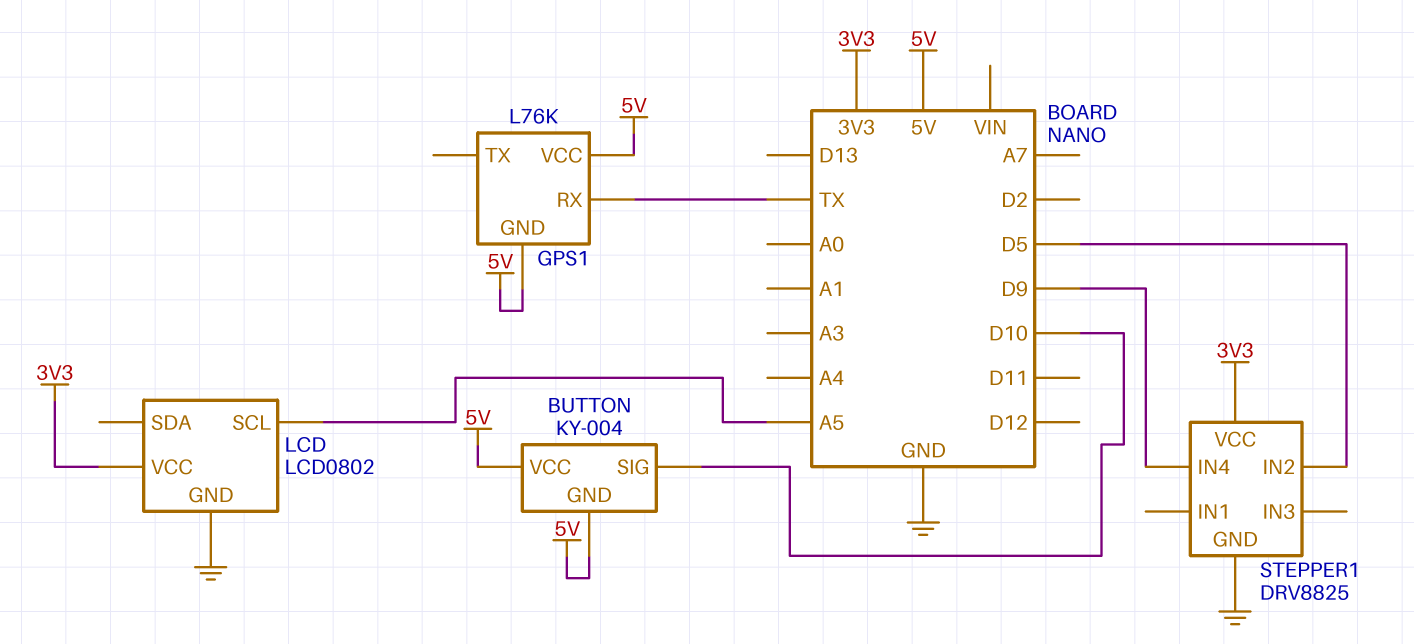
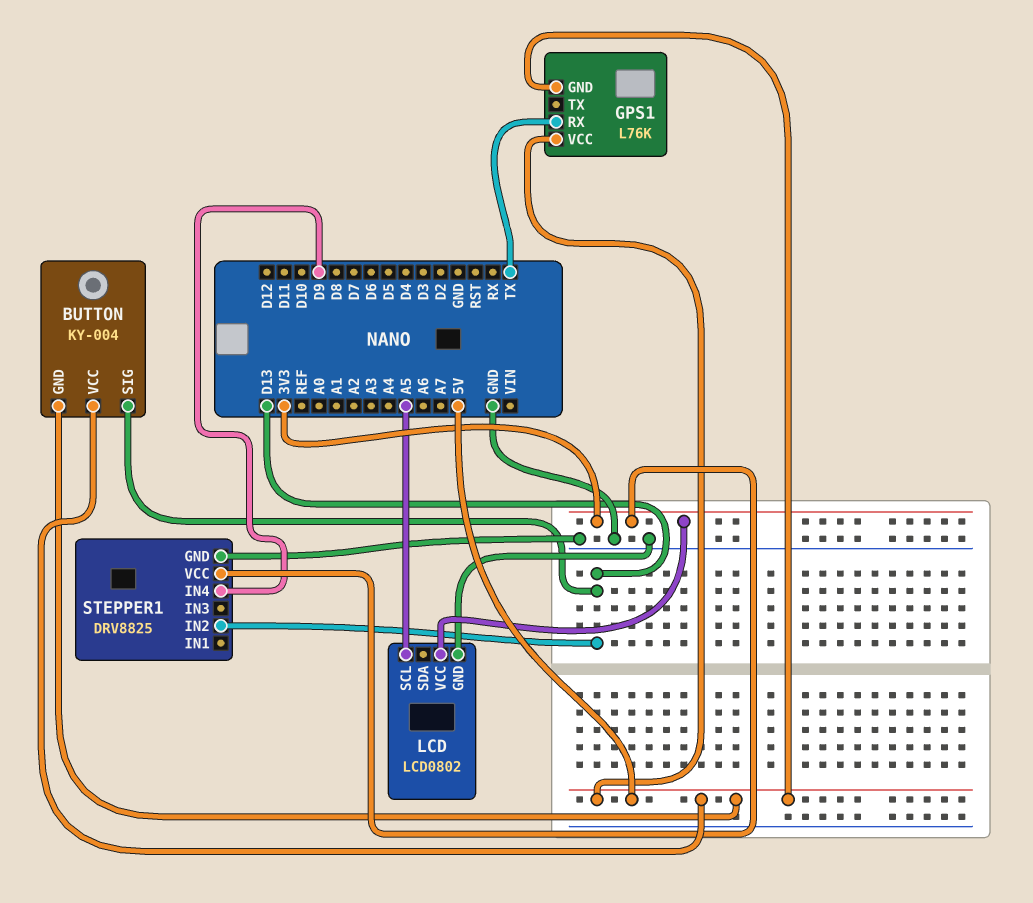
BUTTON pin SIG: D10 -> D13
STEPPER1 pin IN2: D5 -> D13

